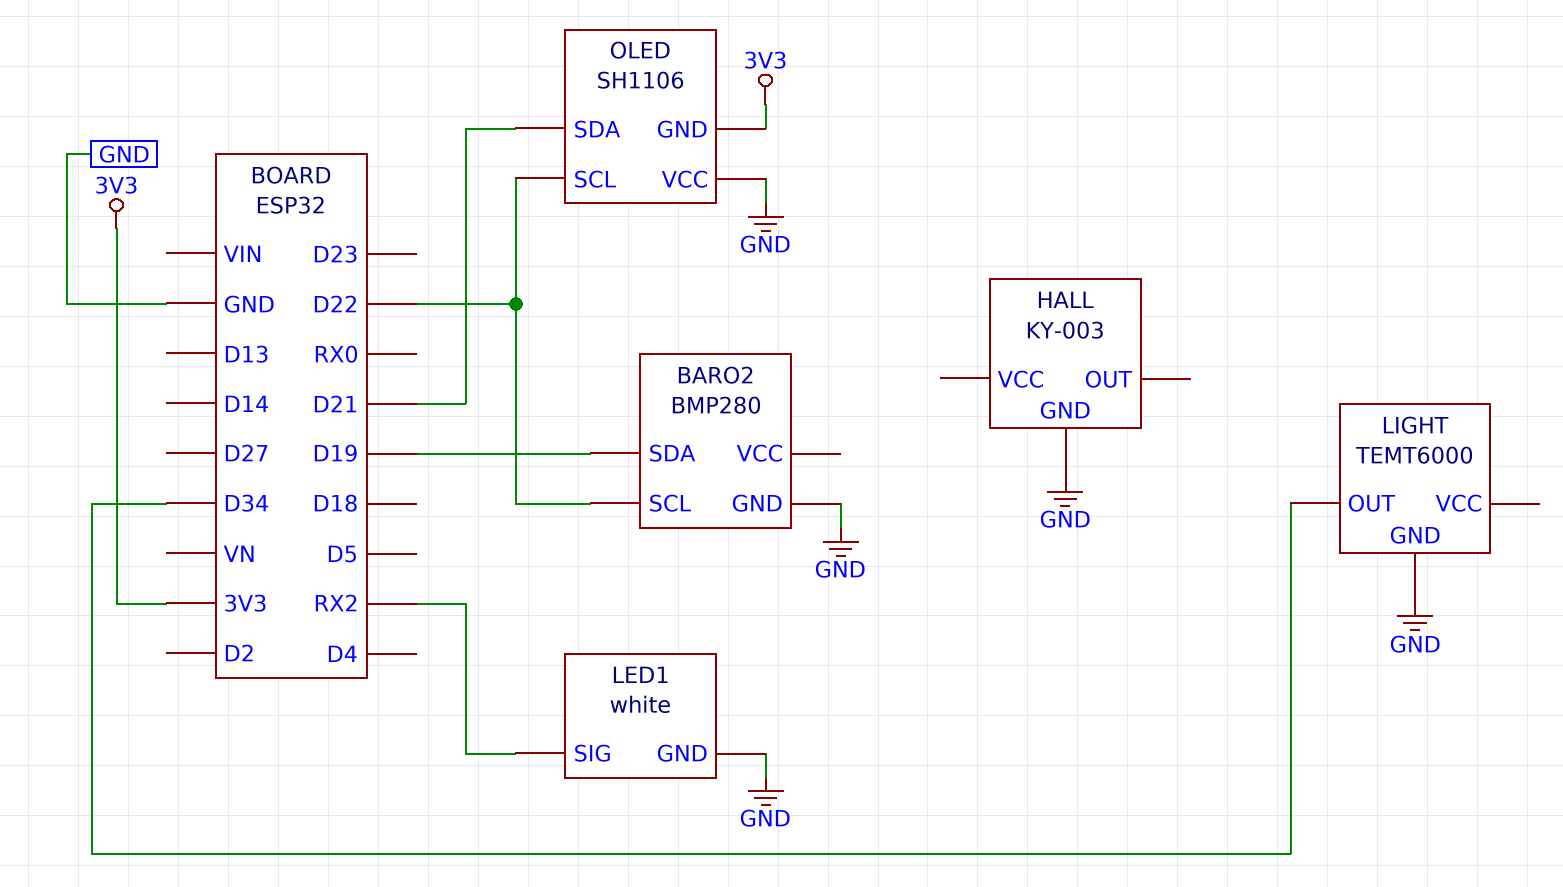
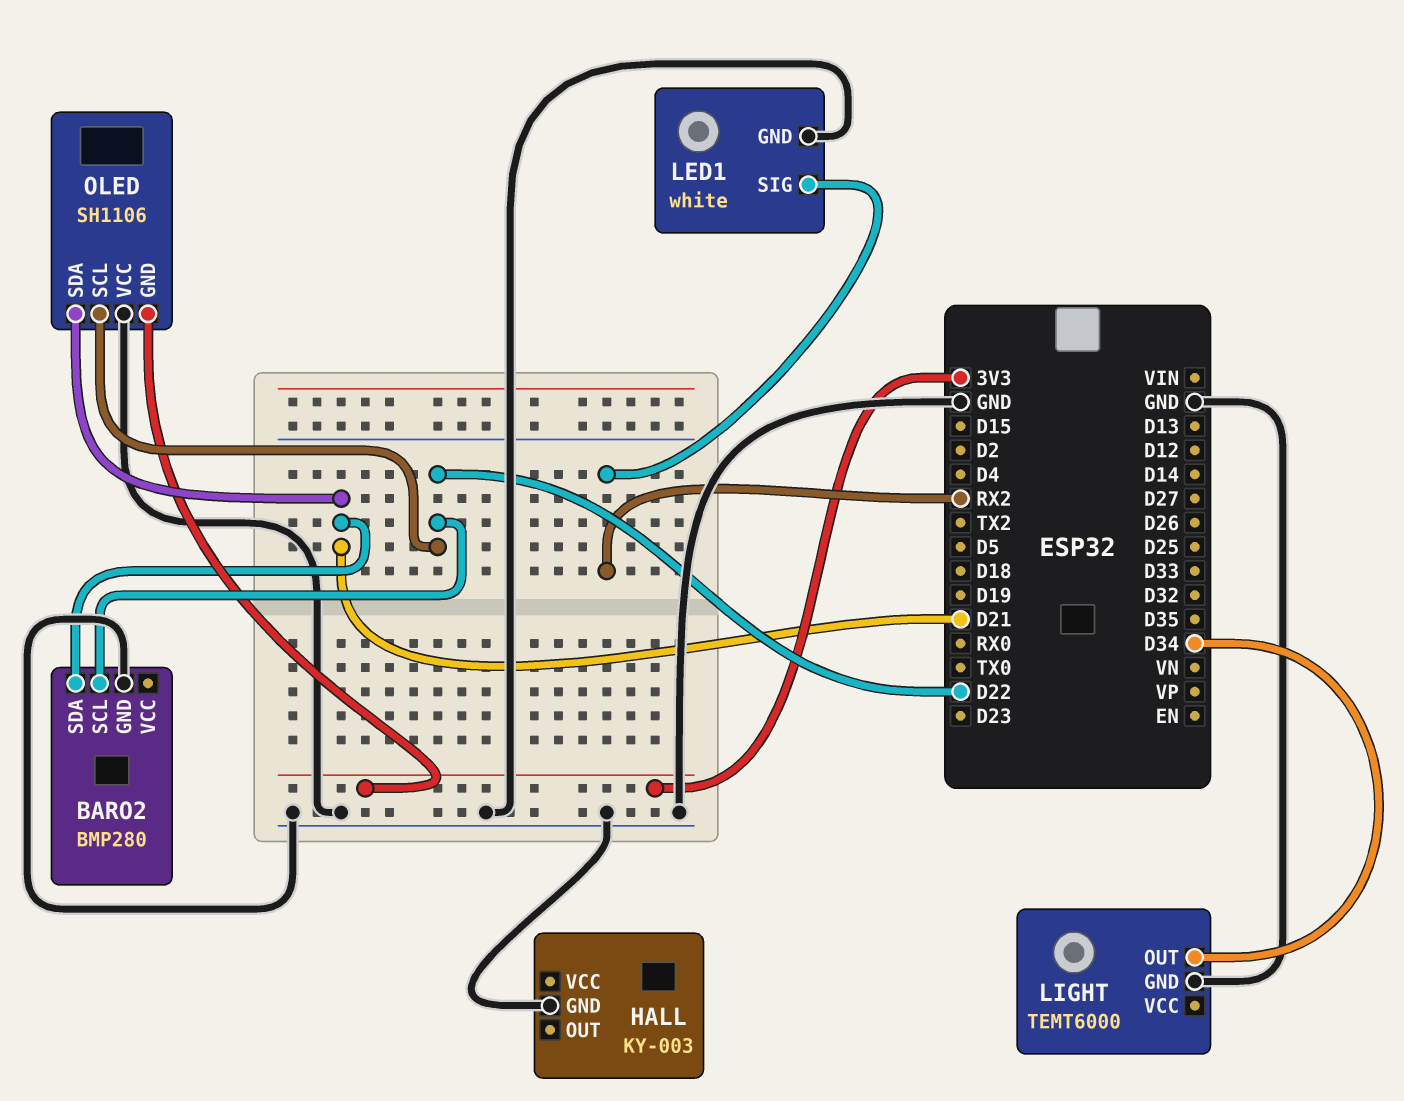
BARO2 pin SDA: D19 -> D21

